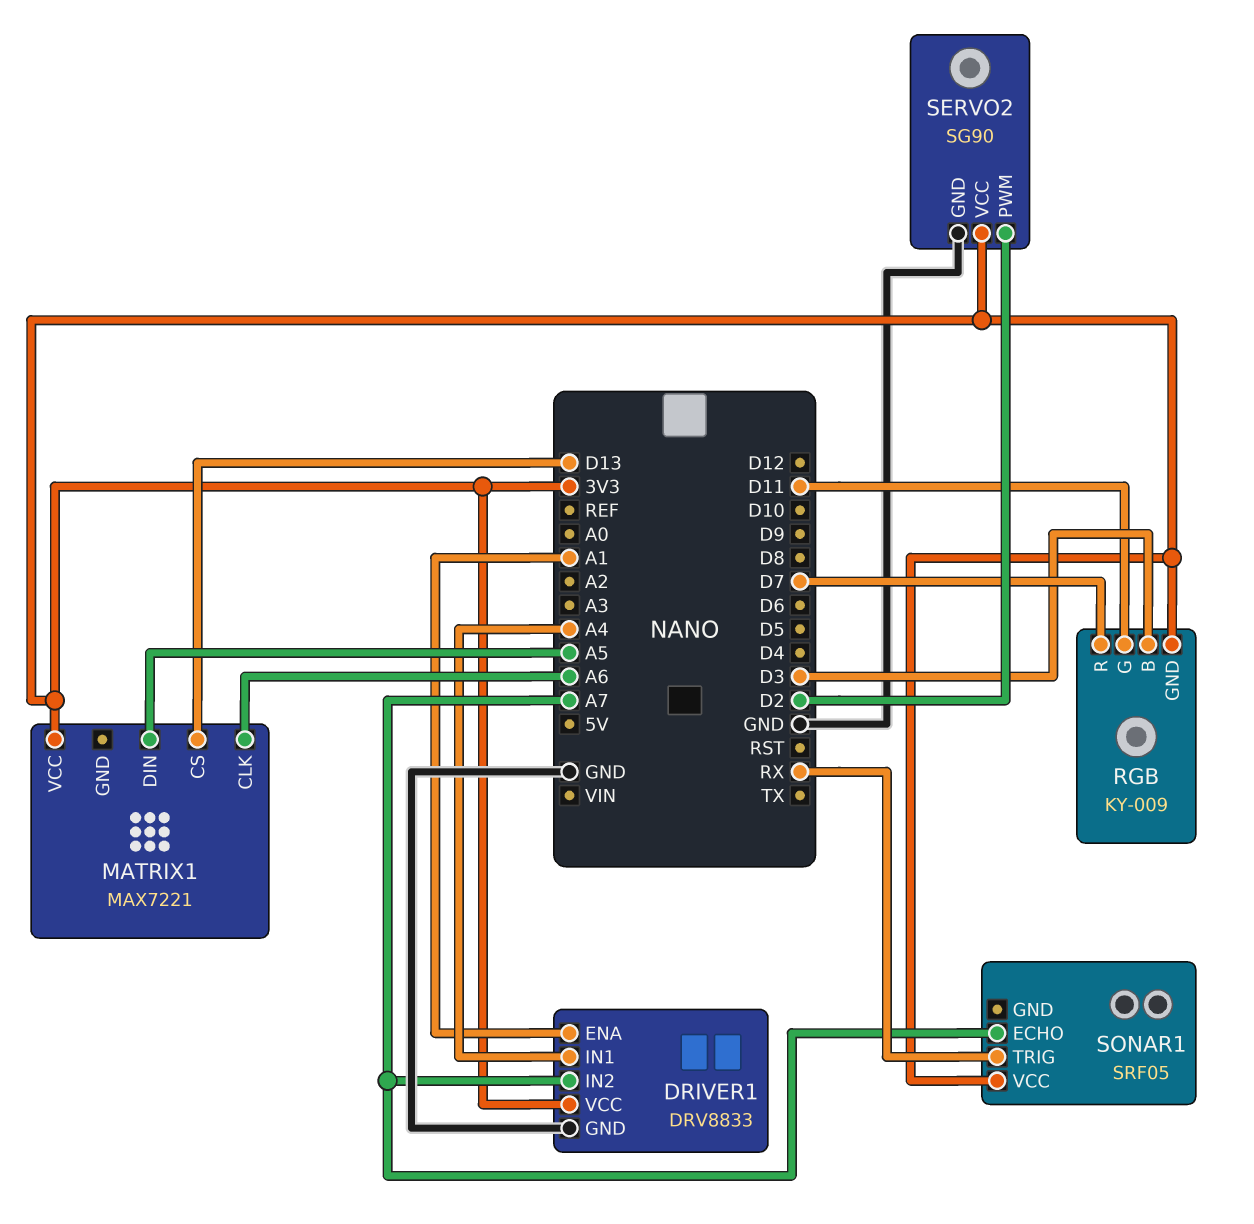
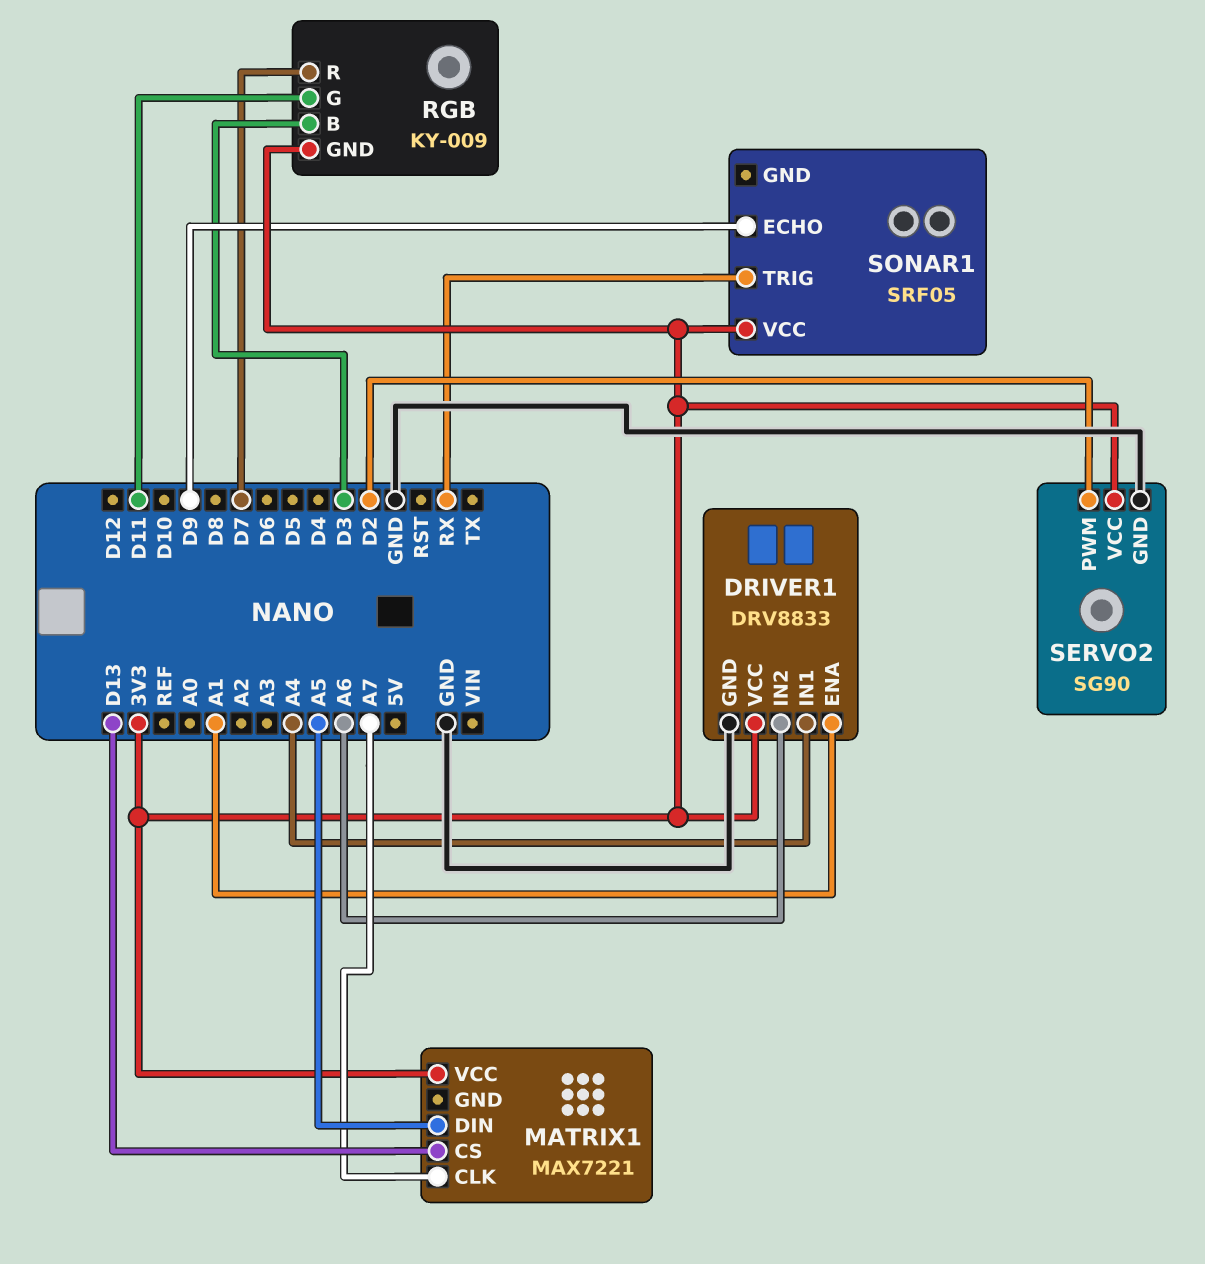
DRIVER1 pin IN2: A7 -> A6
MATRIX1 pin CLK: A6 -> A7
SONAR1 pin ECHO: A7 -> D9

